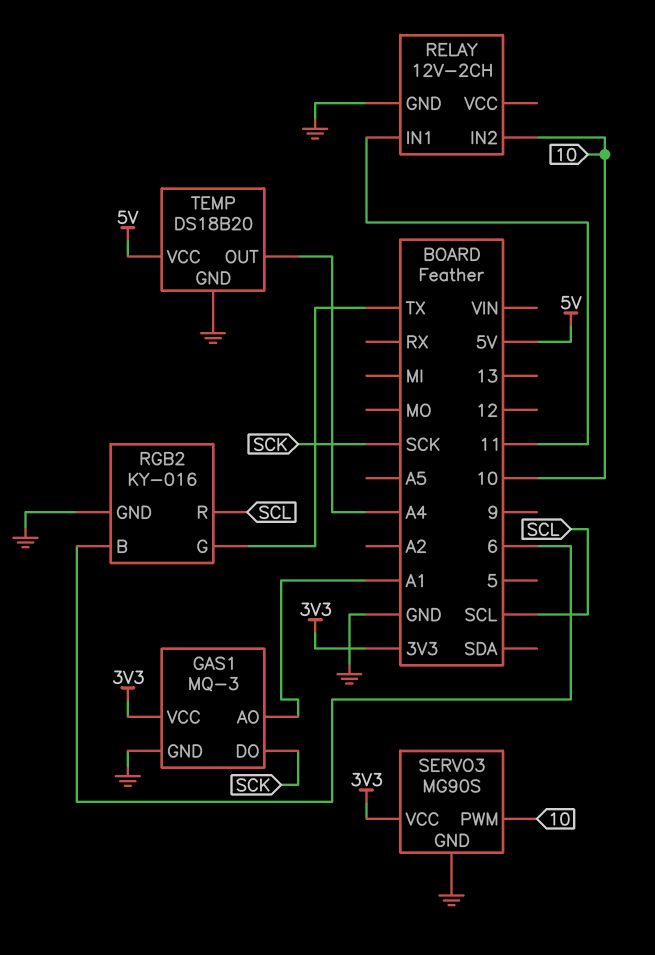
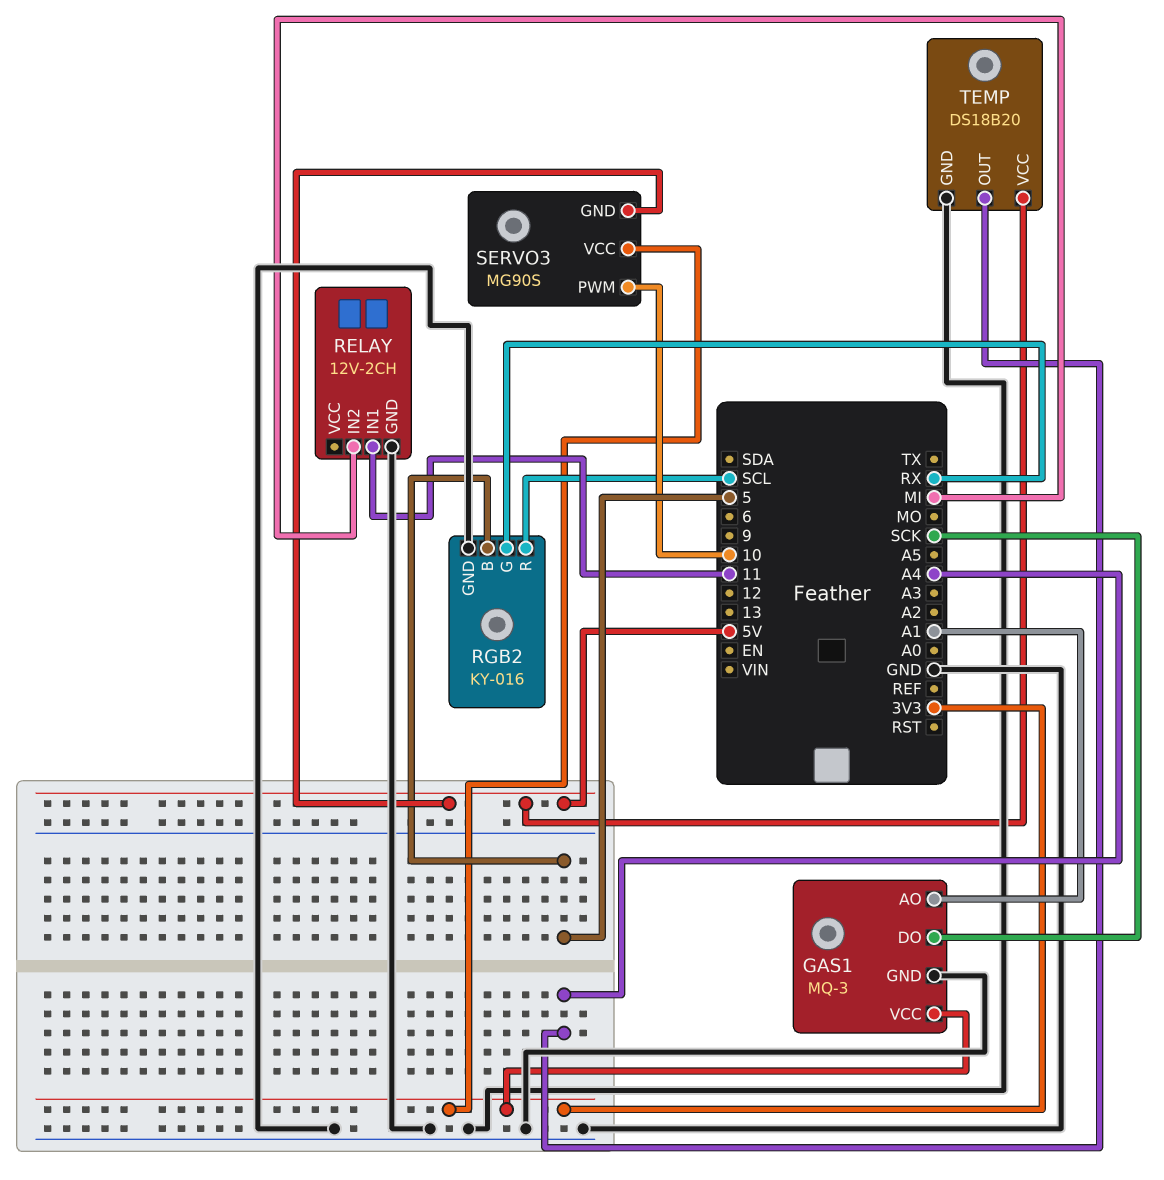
RELAY pin IN2: 10 -> MI
RGB2 pin B: 6 -> 5
RGB2 pin G: TX -> RX
SERVO3 pin GND: GND -> 5V

